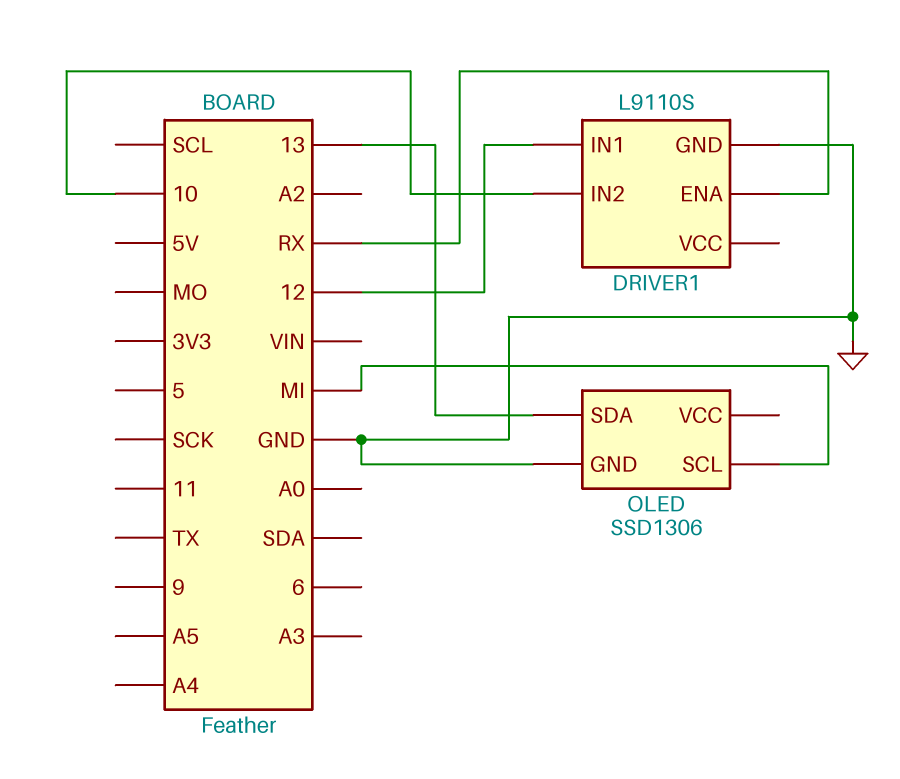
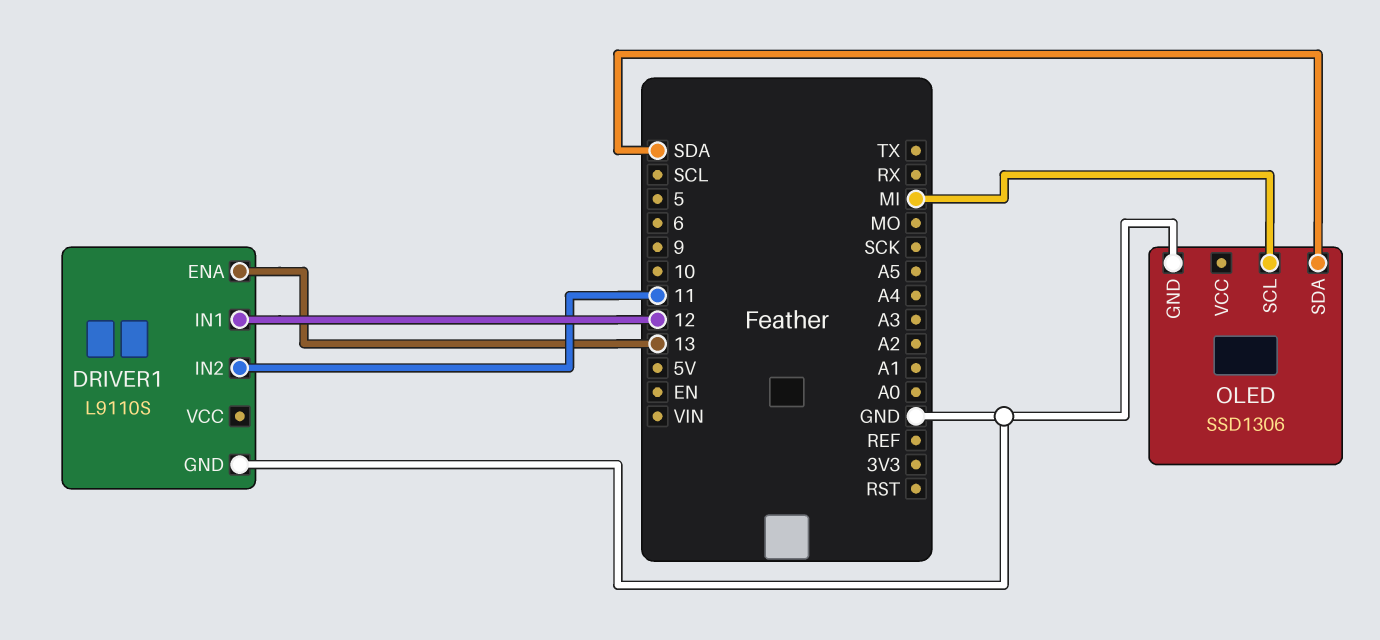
DRIVER1 pin ENA: RX -> 13
DRIVER1 pin IN2: 10 -> 11
OLED pin SDA: 13 -> SDA

